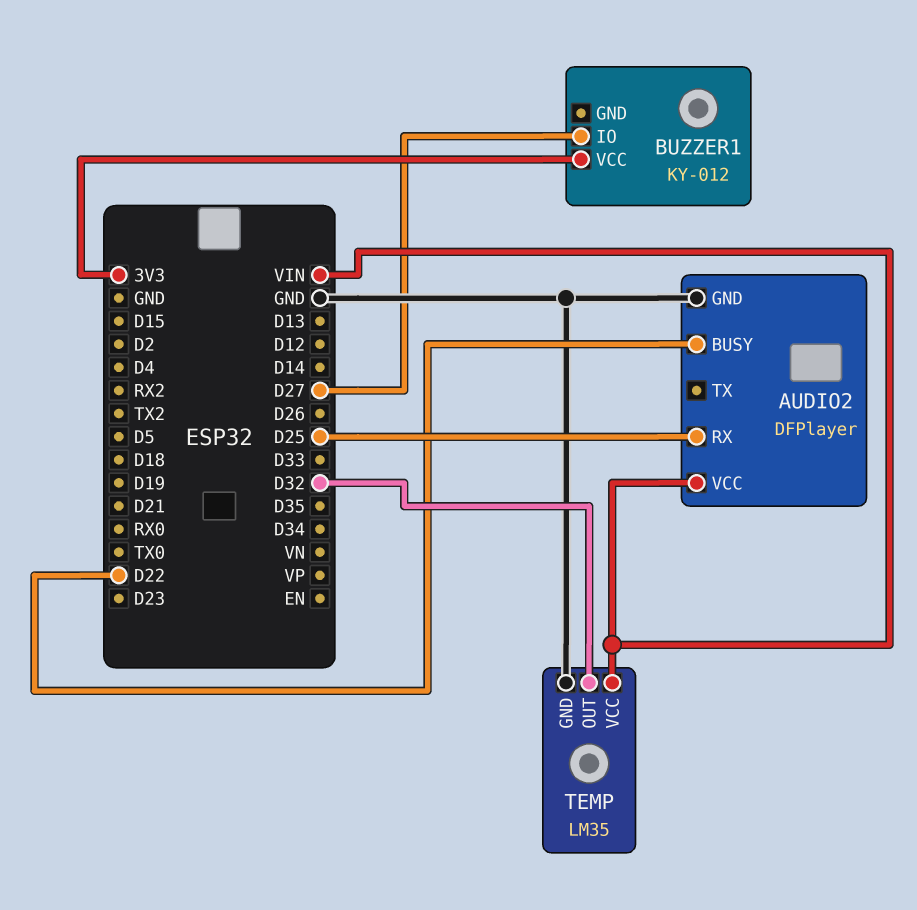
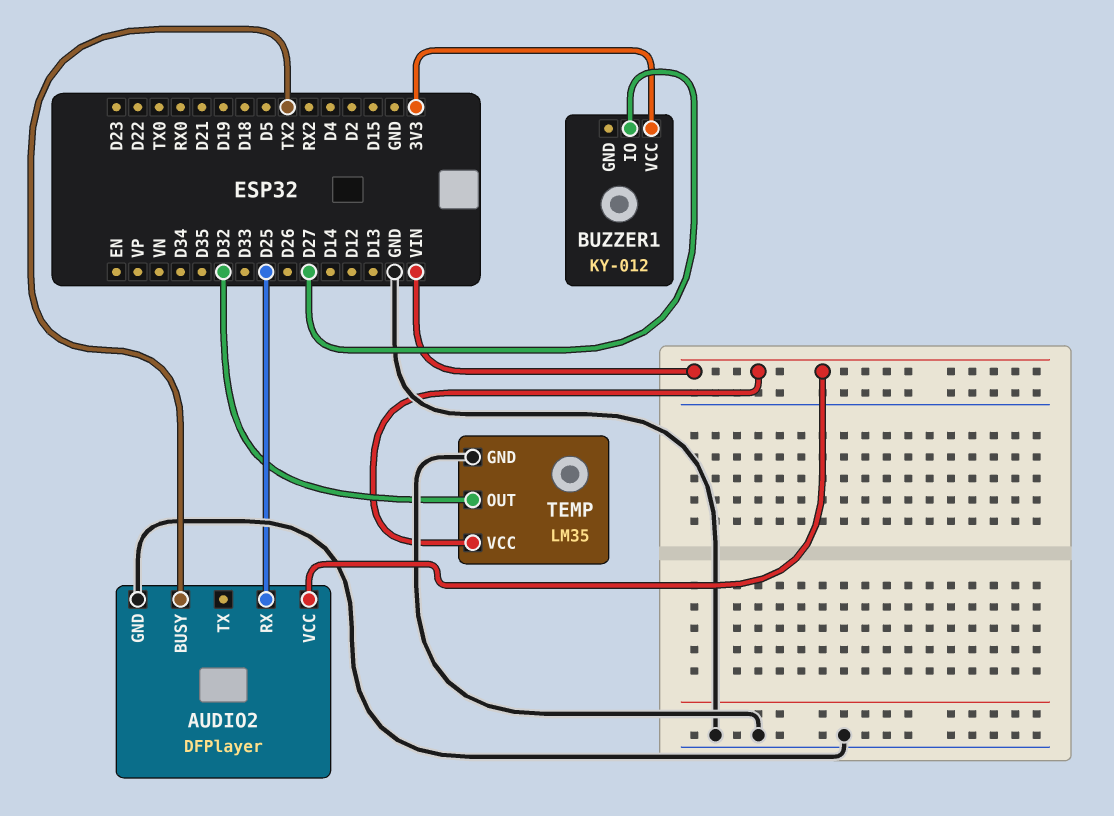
AUDIO2 pin BUSY: D22 -> TX2

